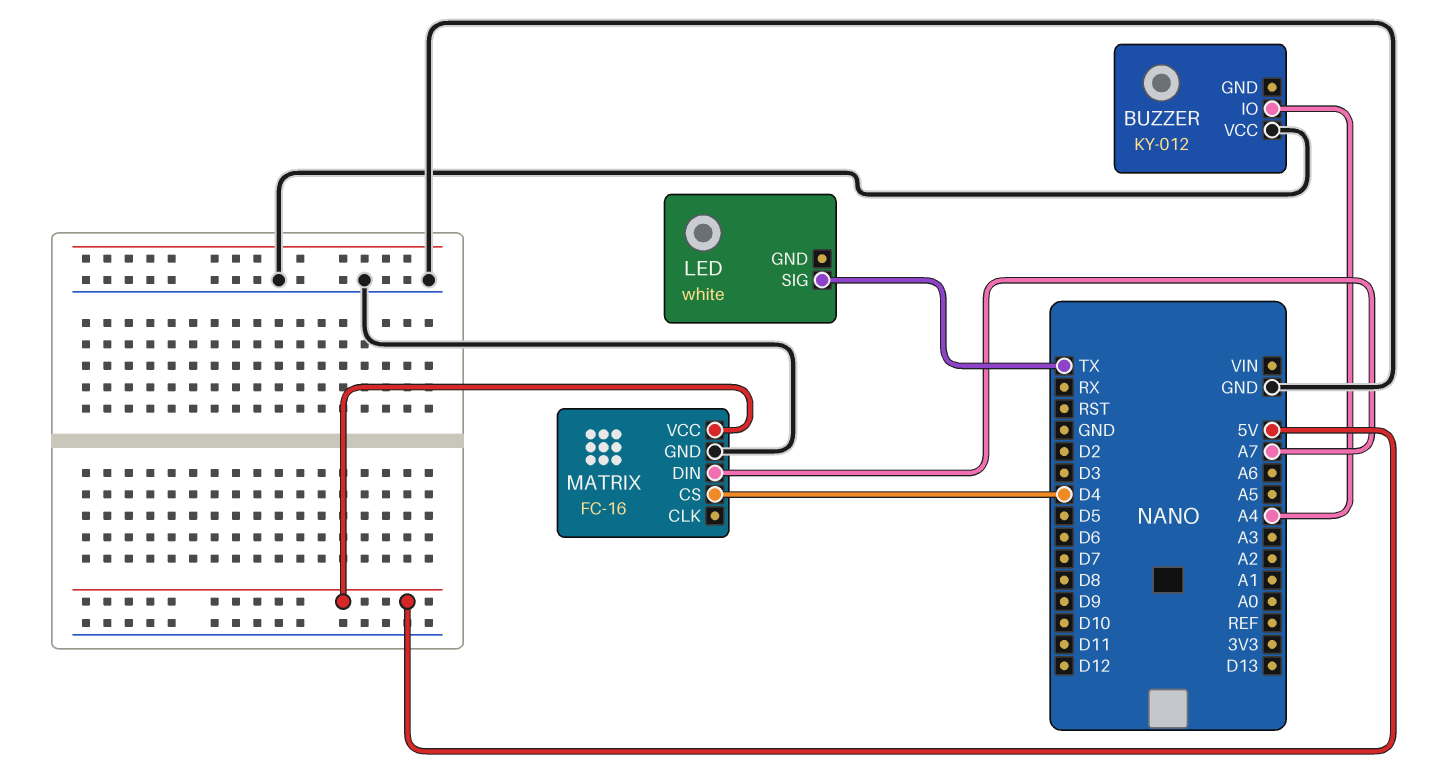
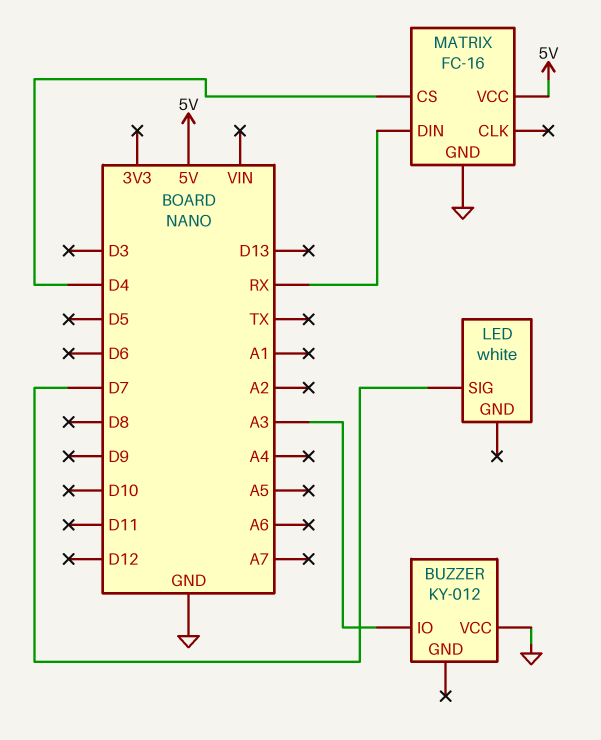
BUZZER pin IO: A4 -> A3
LED pin SIG: TX -> D7
MATRIX pin DIN: A7 -> RX

